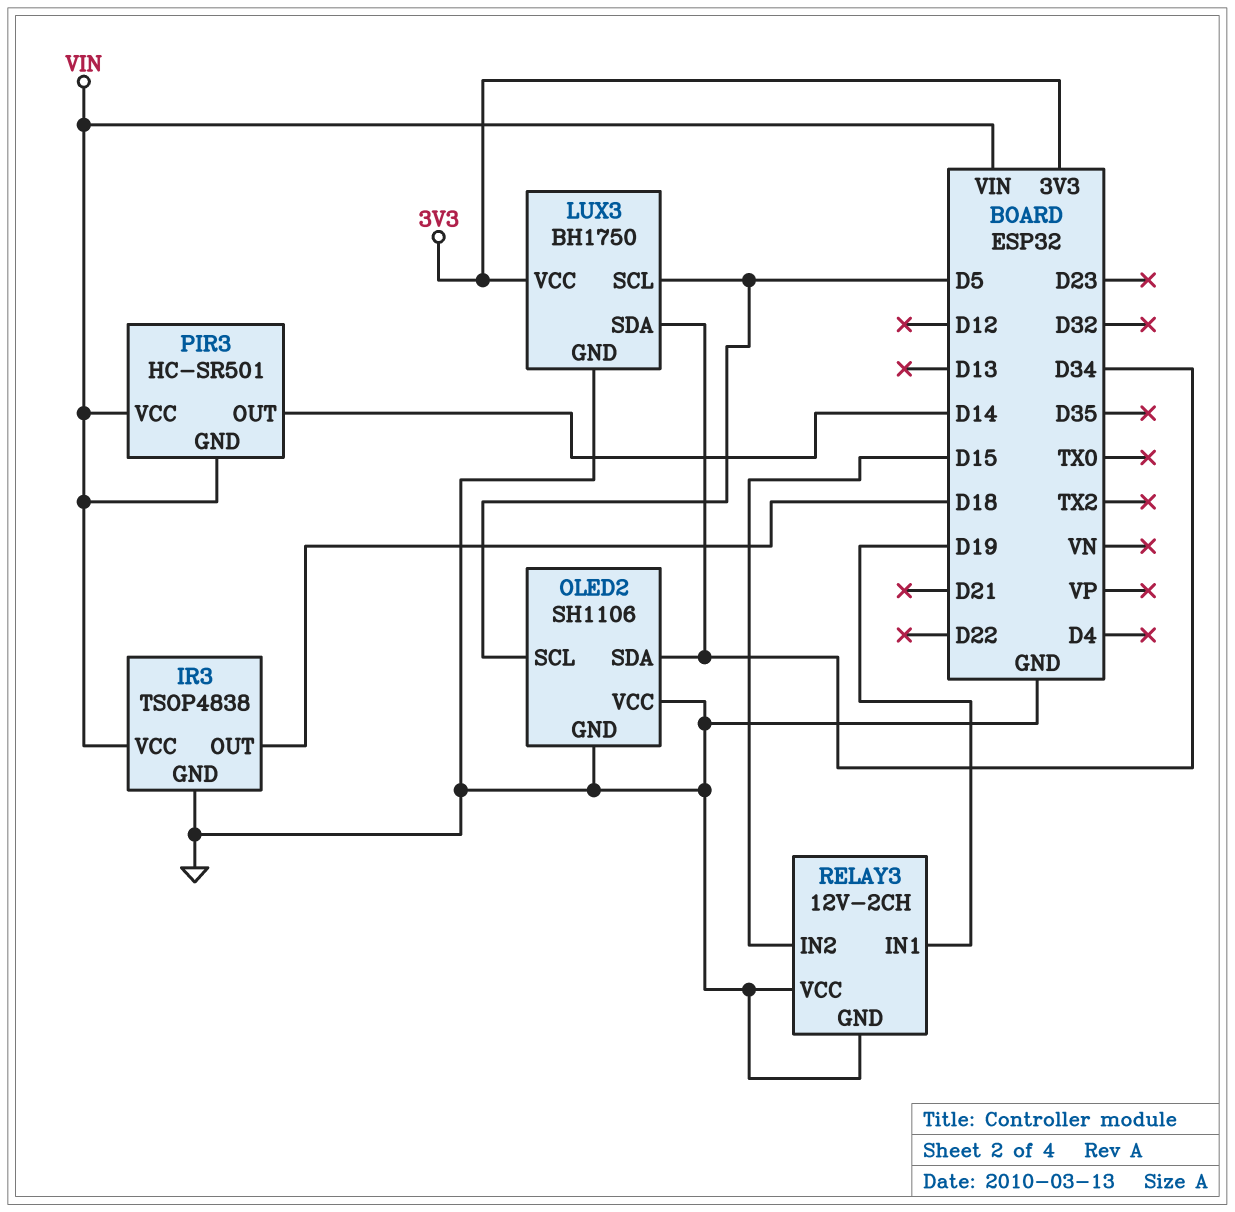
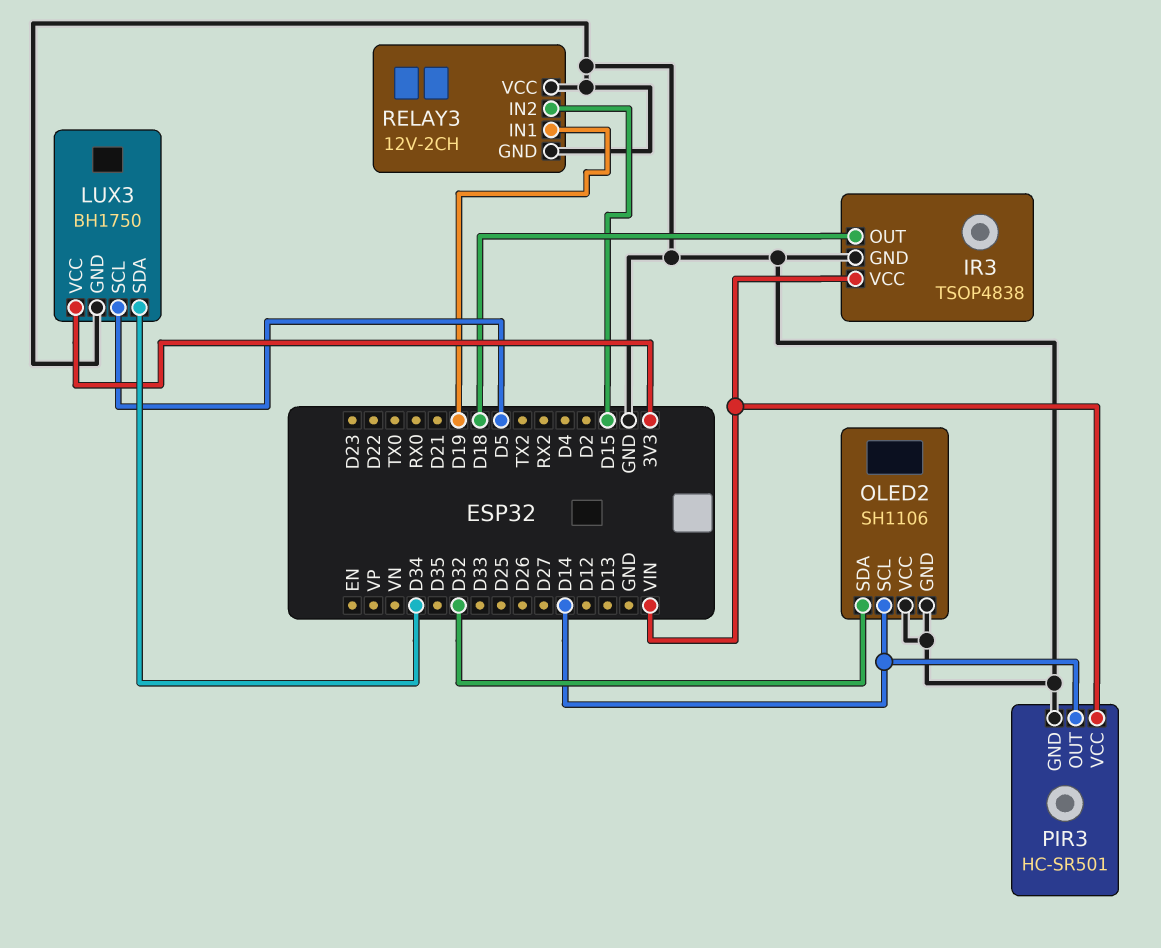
OLED2 pin SCL: D5 -> D14
OLED2 pin SDA: D34 -> D32
PIR3 pin GND: VIN -> GND

